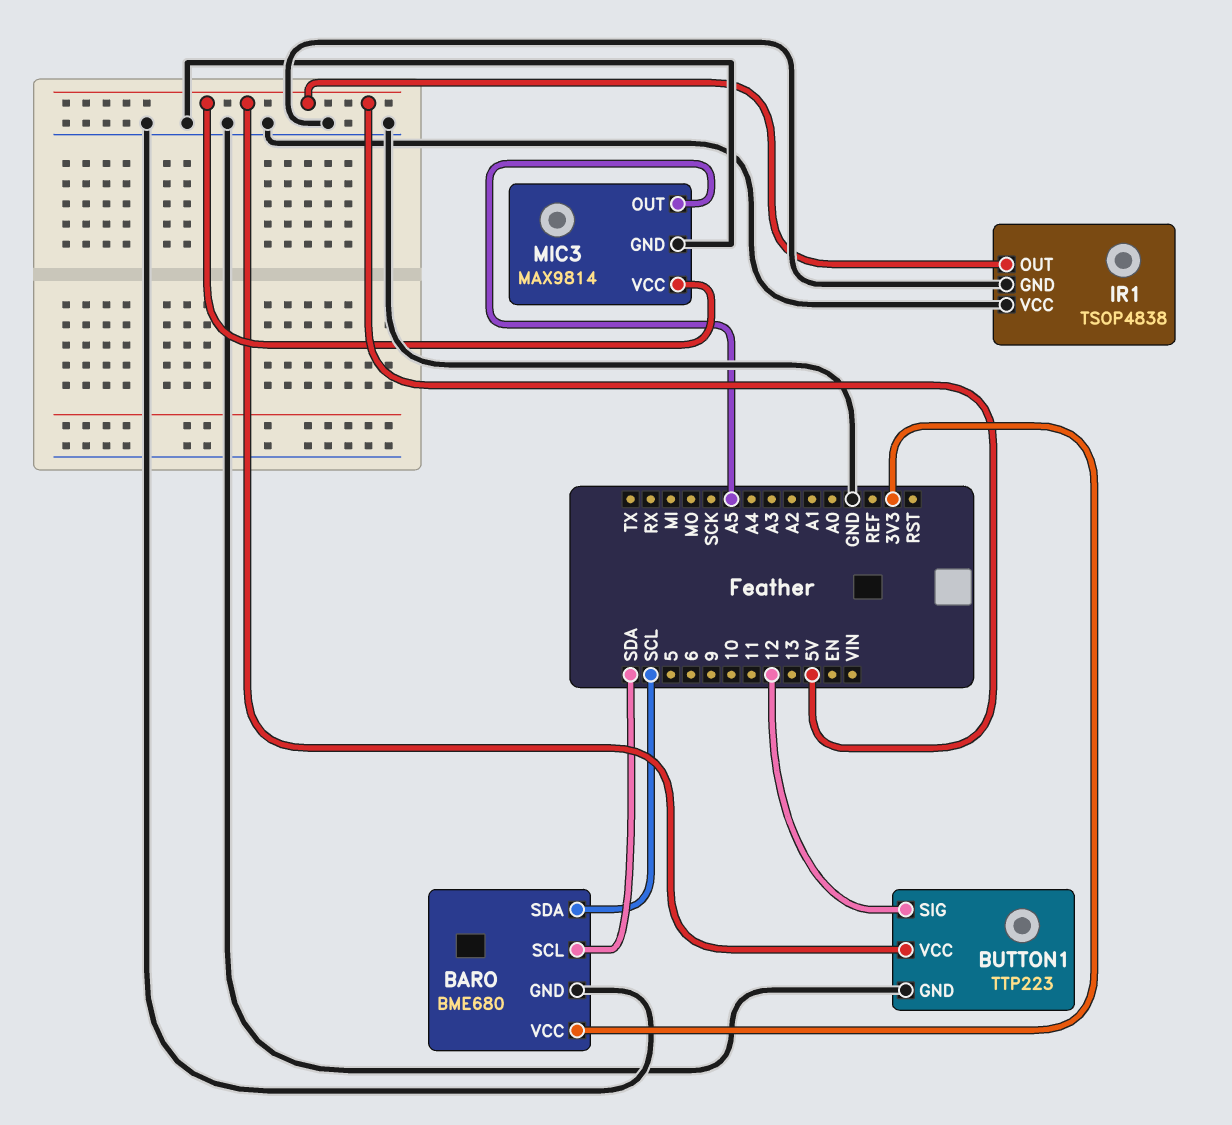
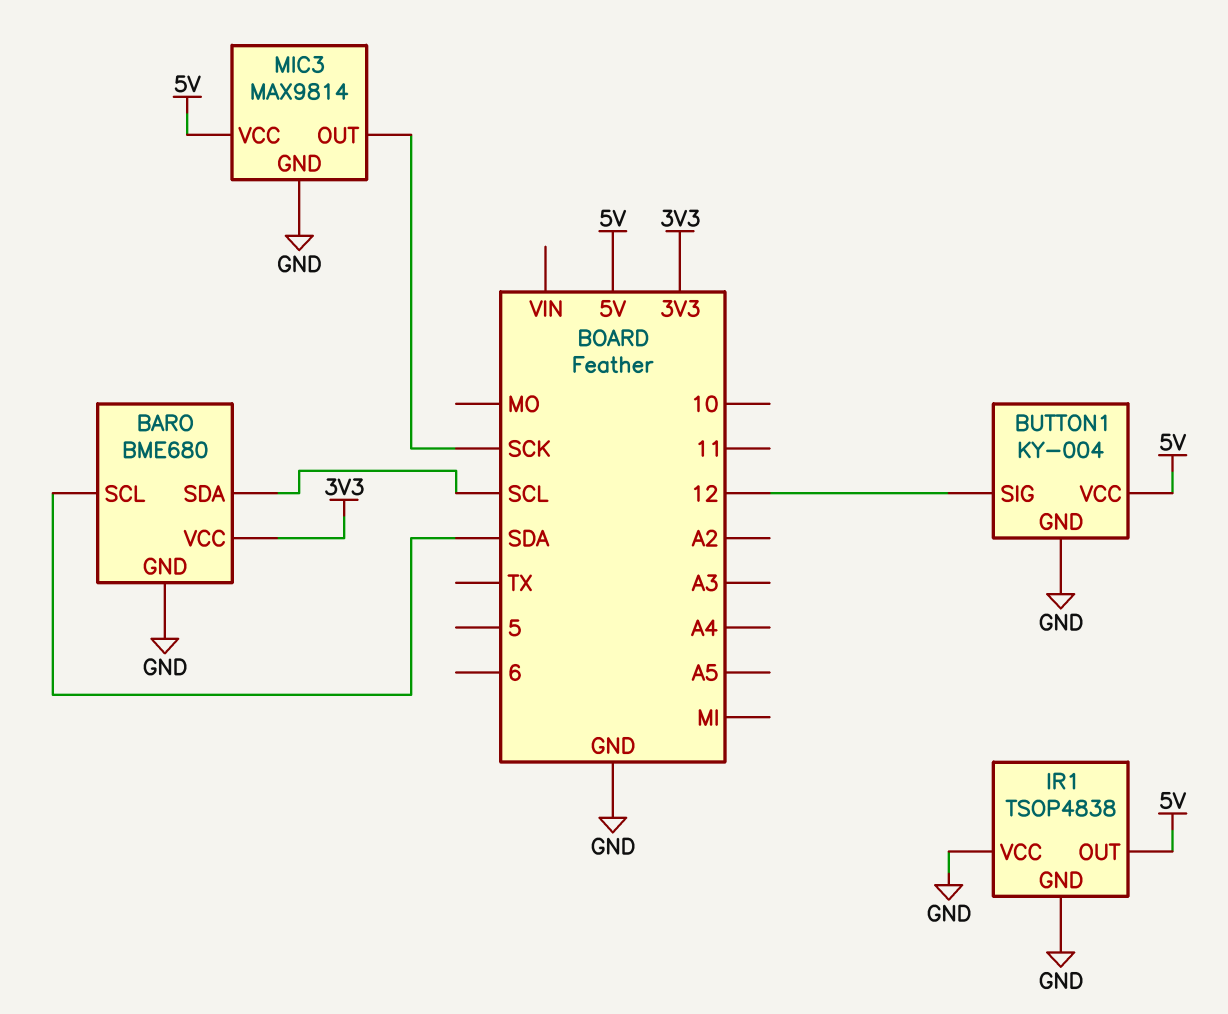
BUTTON1: TTP223 -> KY-004
MIC3 pin OUT: A5 -> SCK

